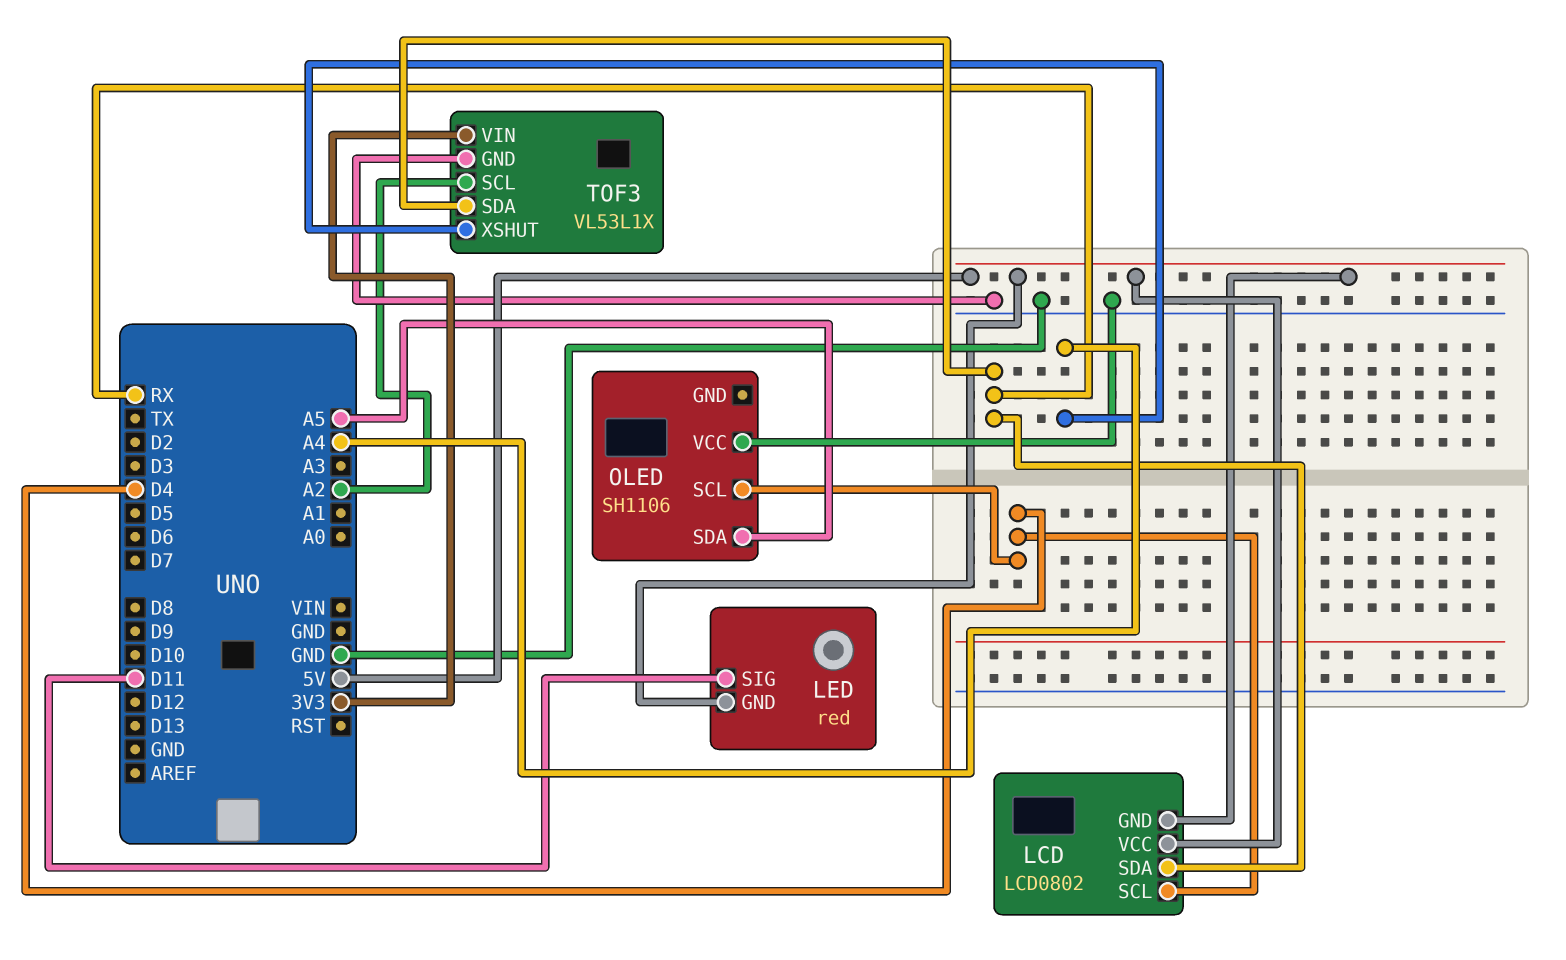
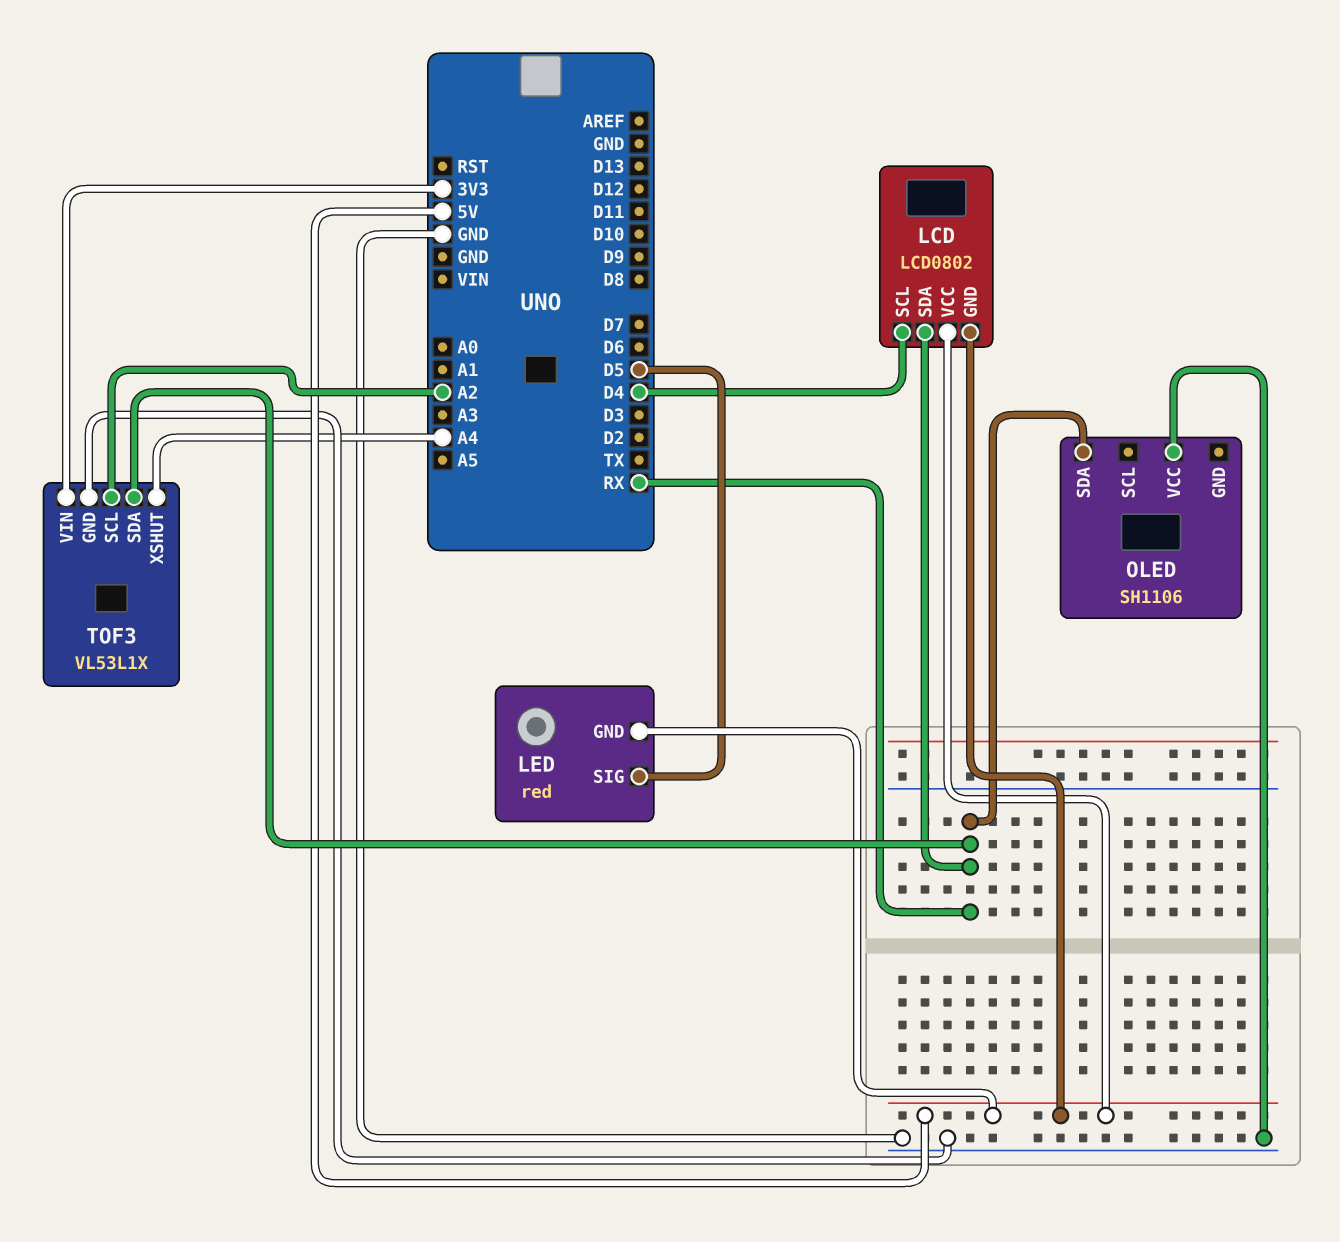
LED pin SIG: D11 -> D5
OLED pin SCL: D4 -> none
OLED pin SDA: A5 -> RX

